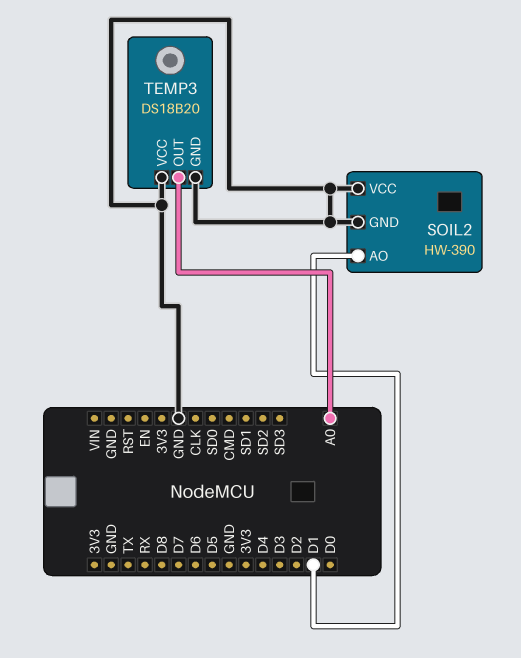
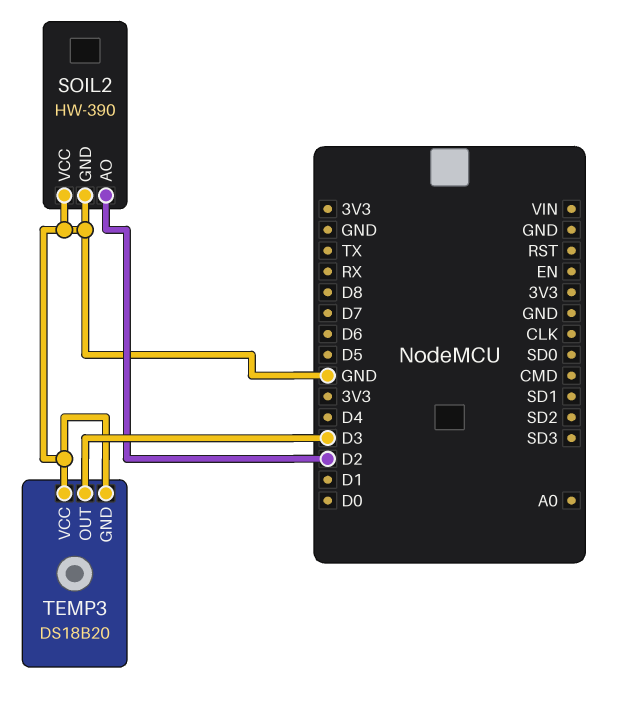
SOIL2 pin AO: D1 -> D2
TEMP3 pin OUT: A0 -> D3

